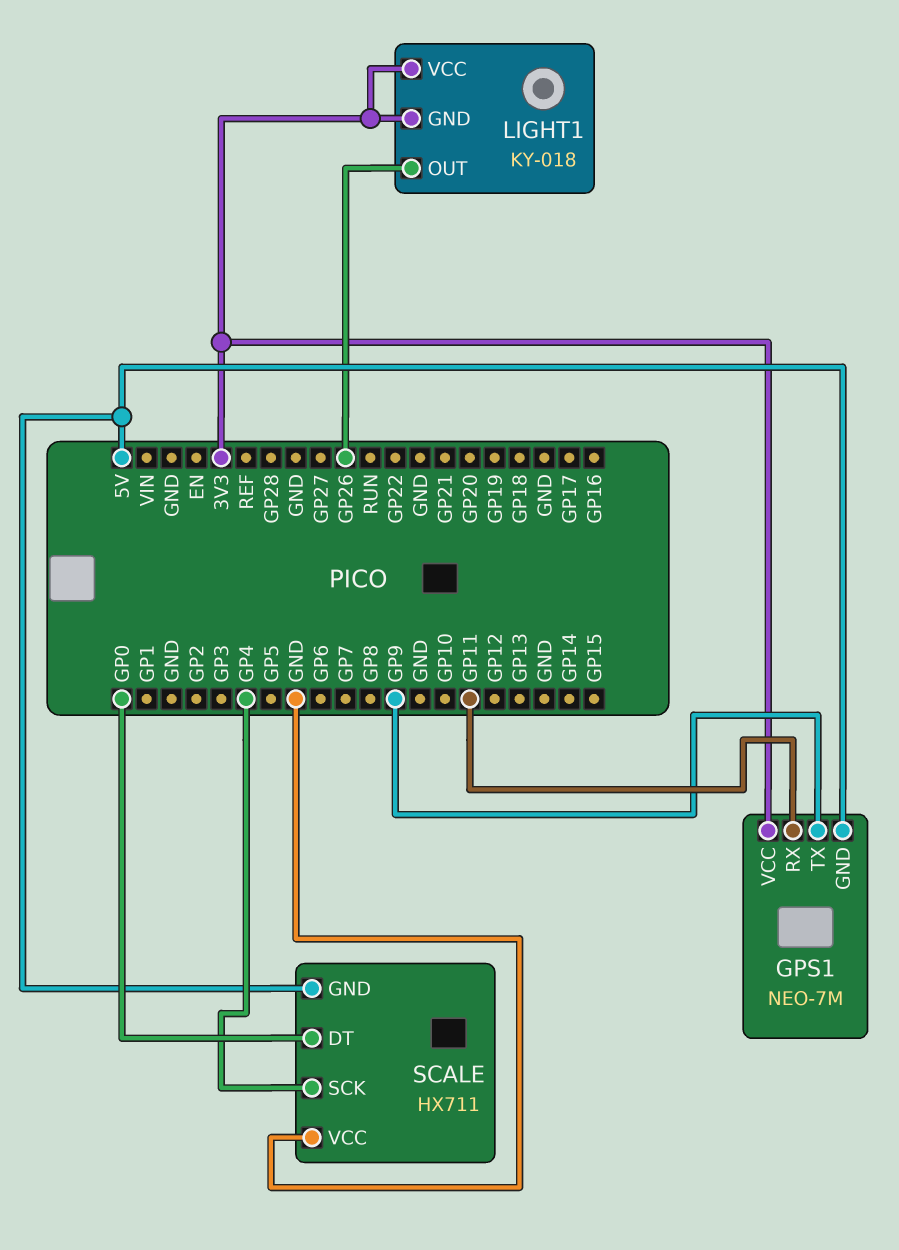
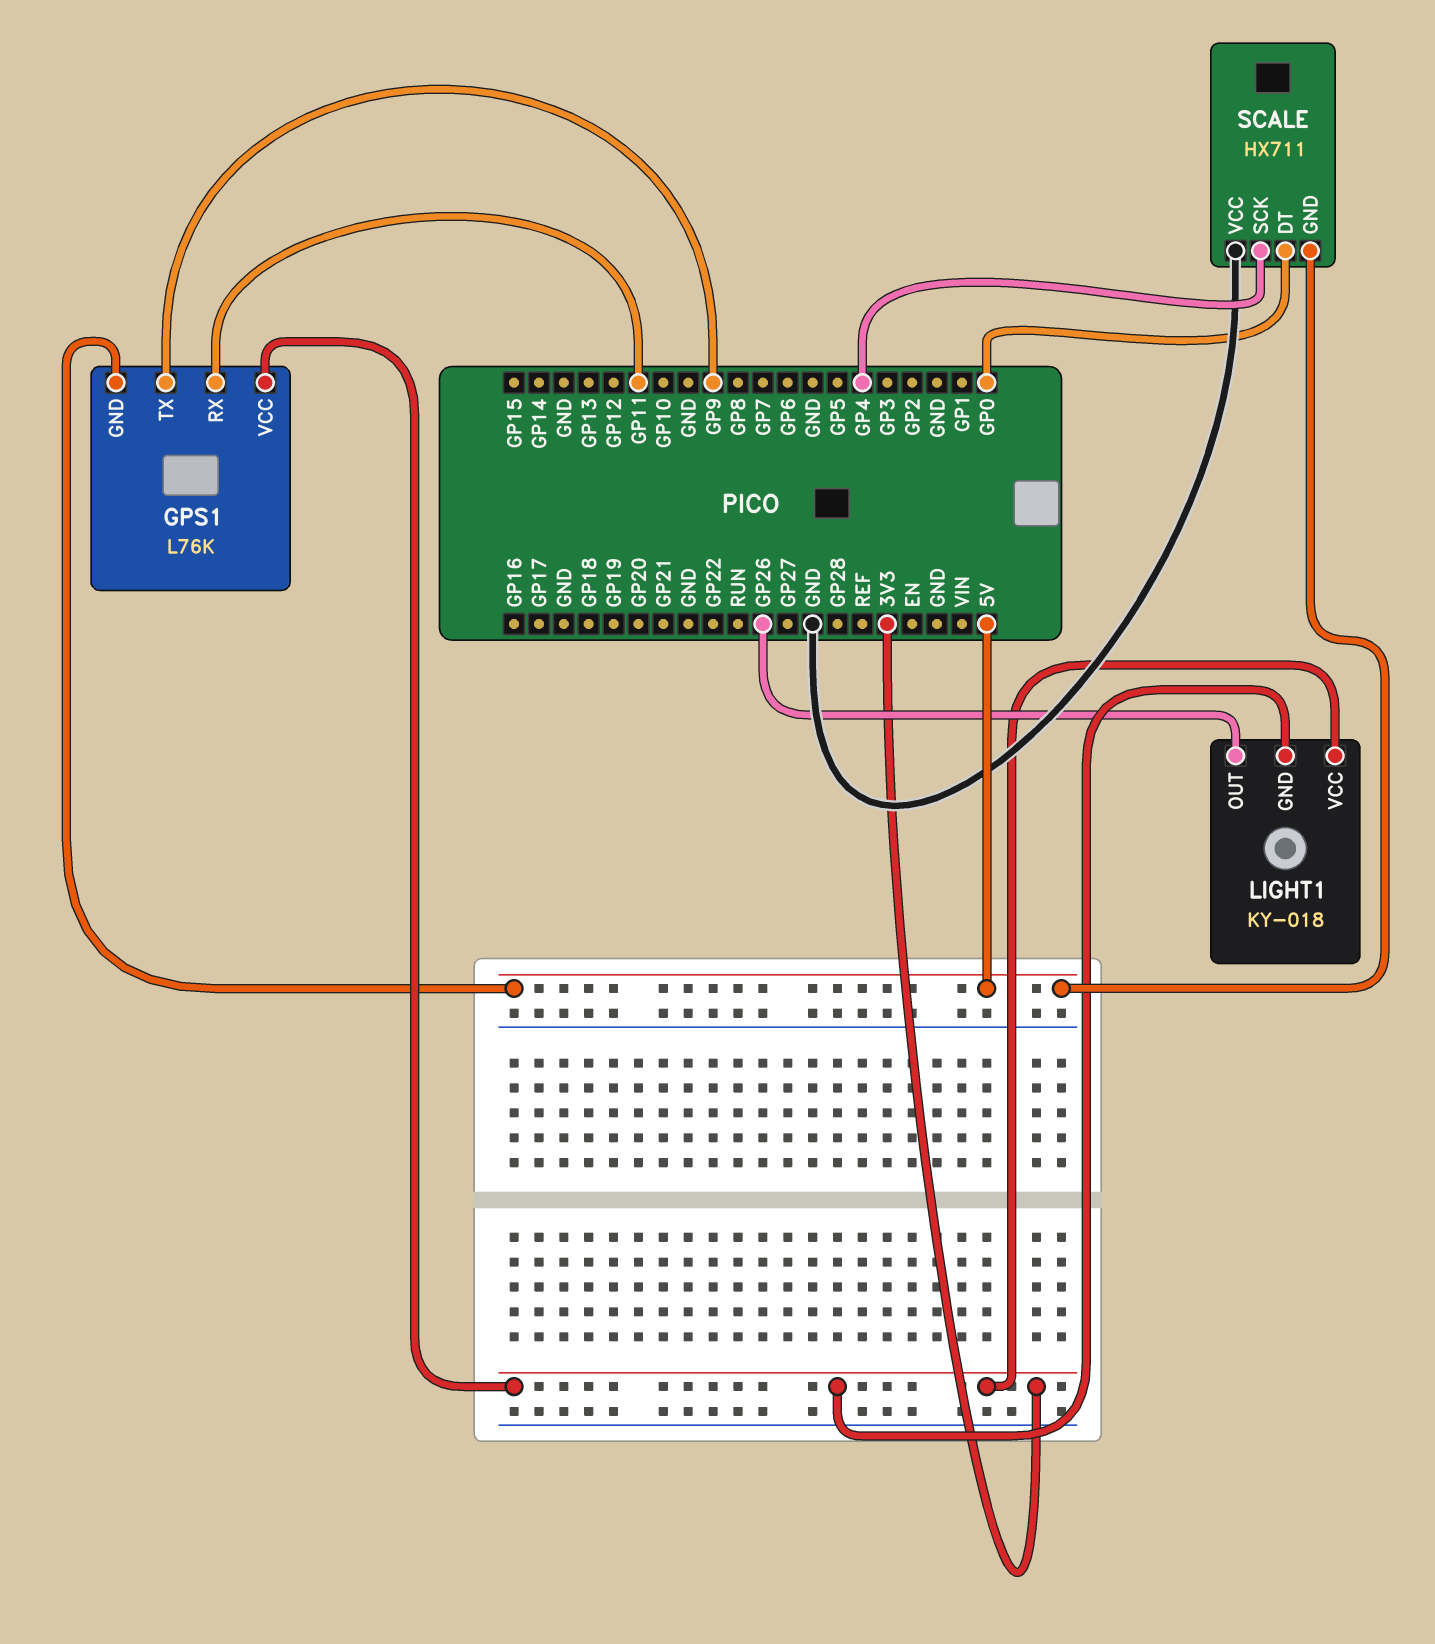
GPS1: NEO-7M -> L76K

